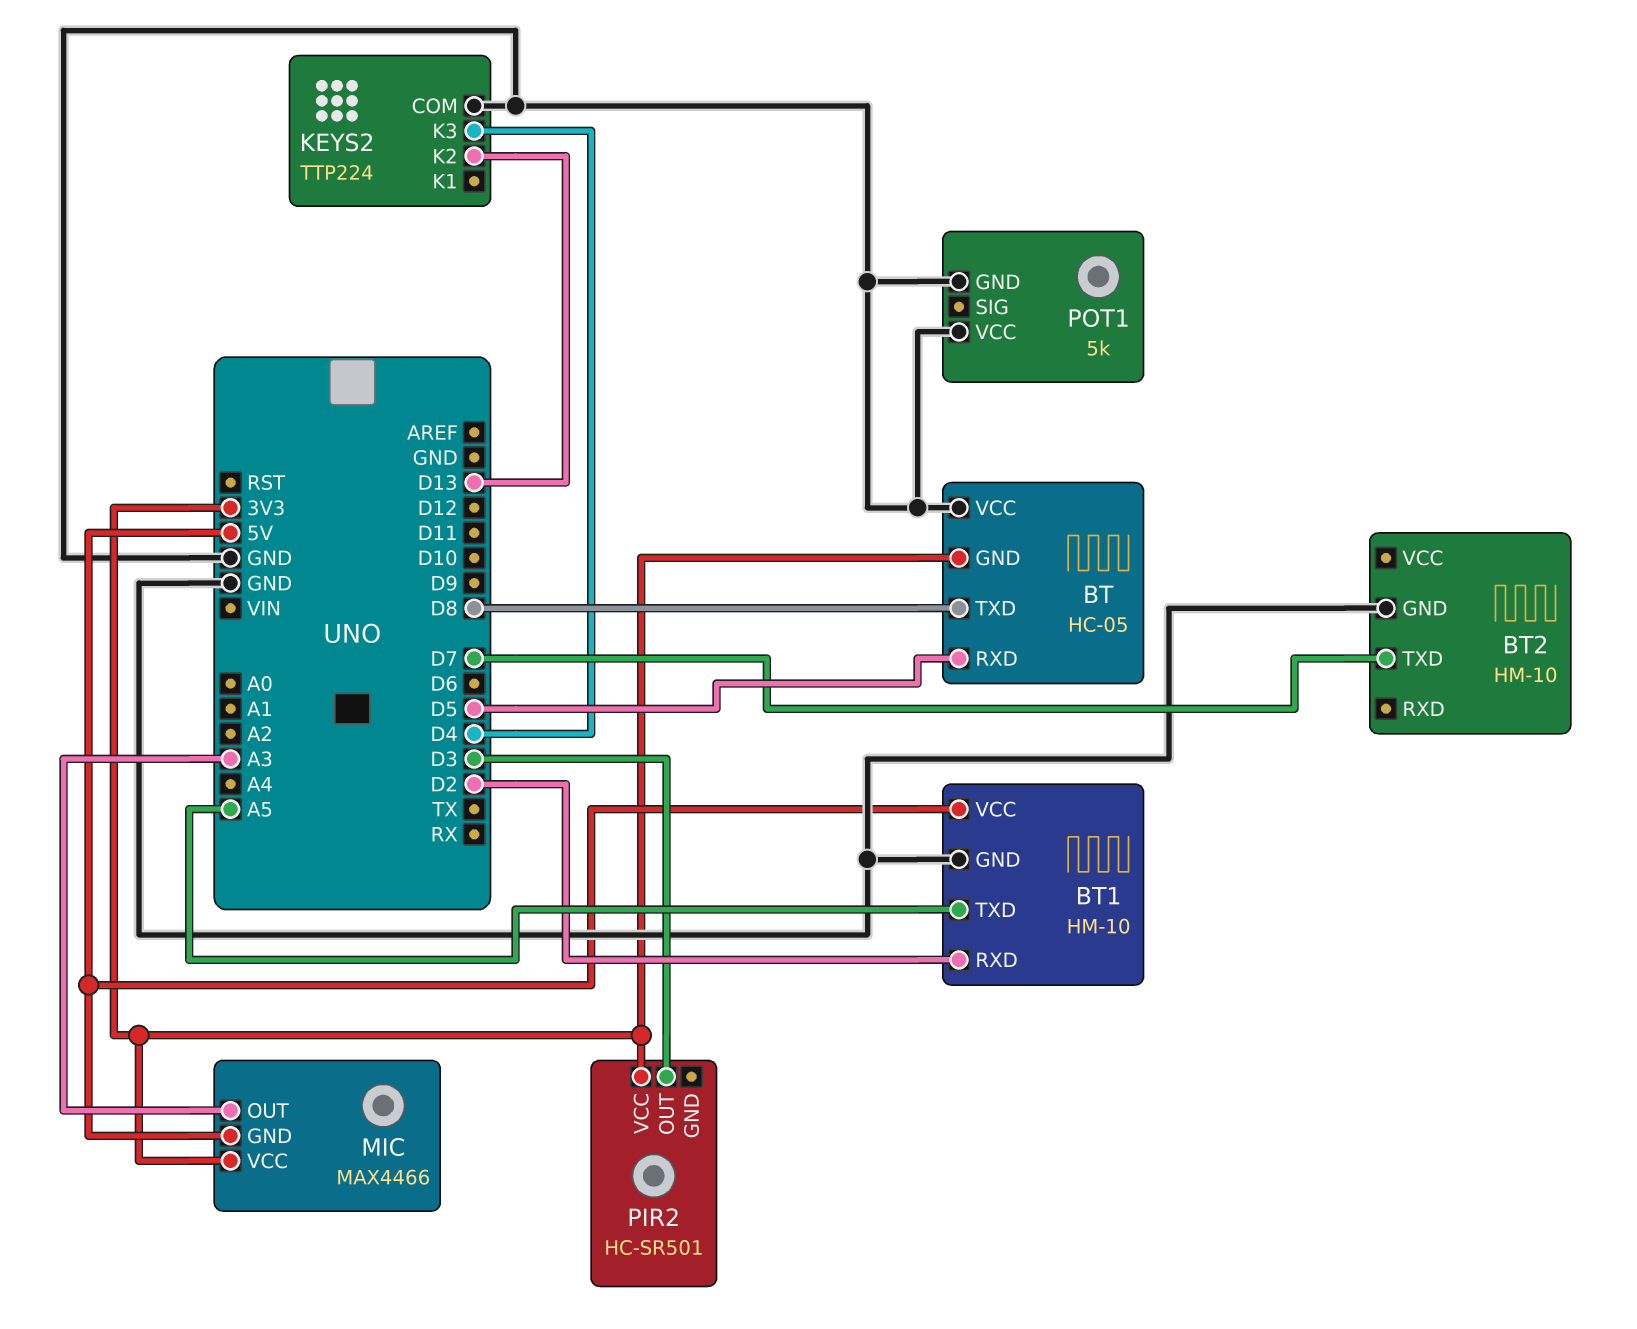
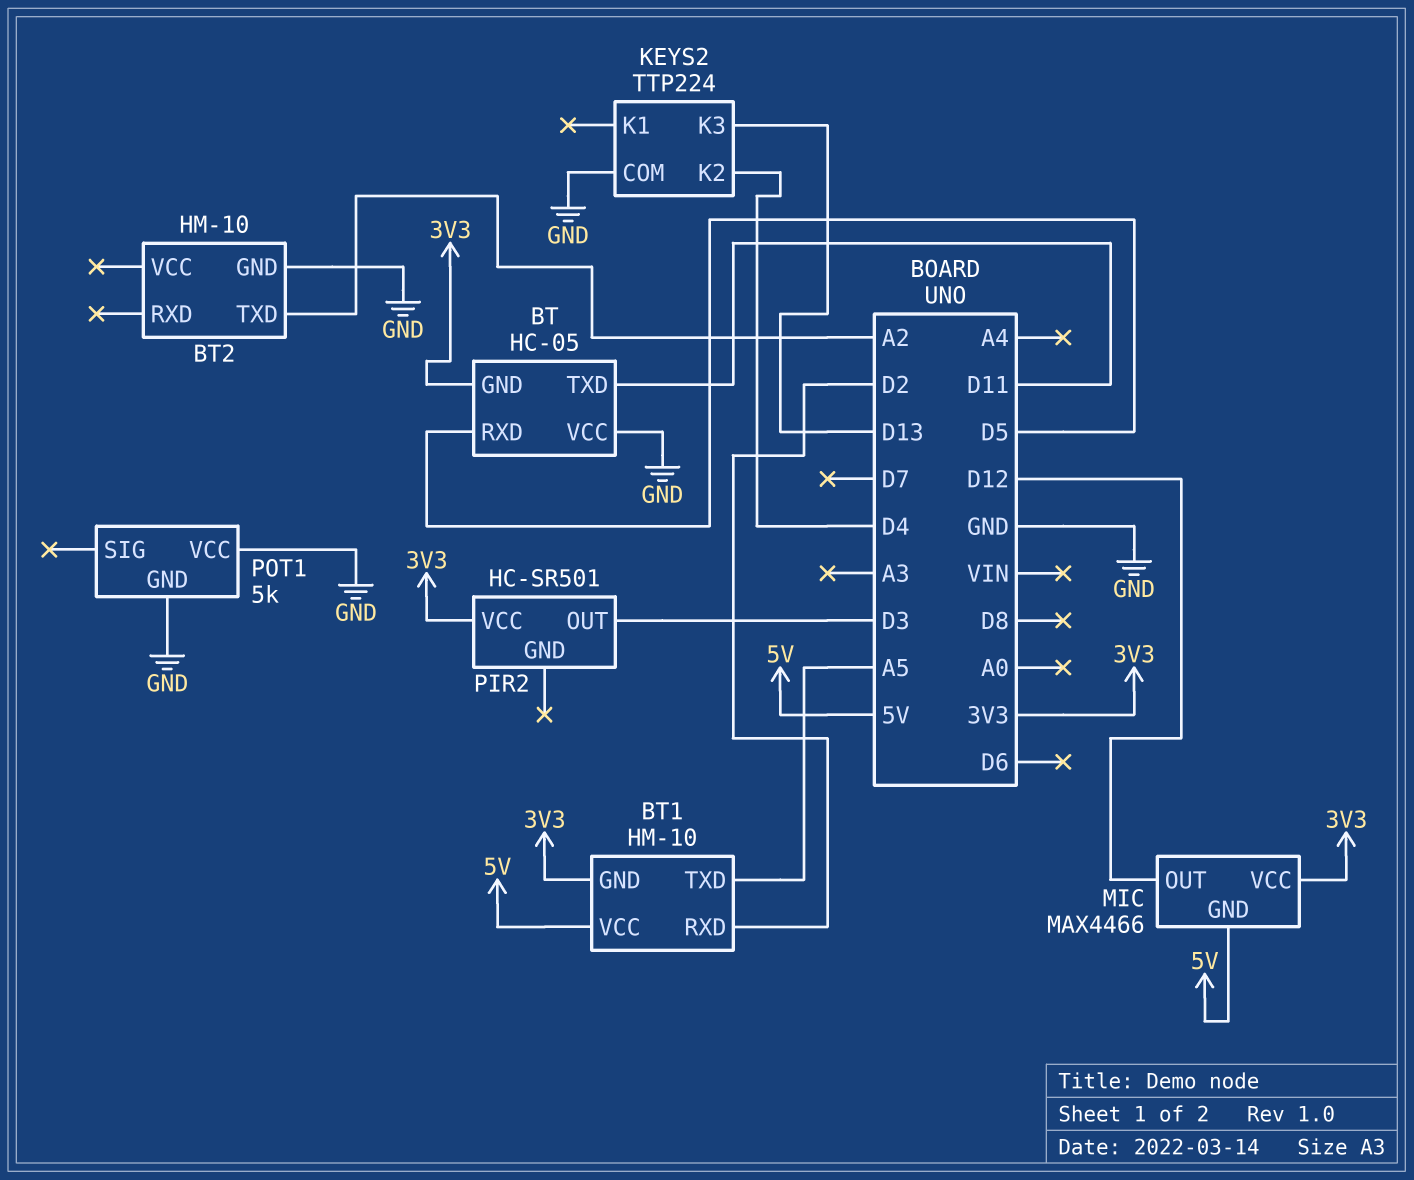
BT pin TXD: D8 -> D11
BT1 pin GND: GND -> 3V3
BT2 pin TXD: D7 -> A2
KEYS2 pin K2: D13 -> D4
KEYS2 pin K3: D4 -> D13
MIC pin OUT: A3 -> D12

